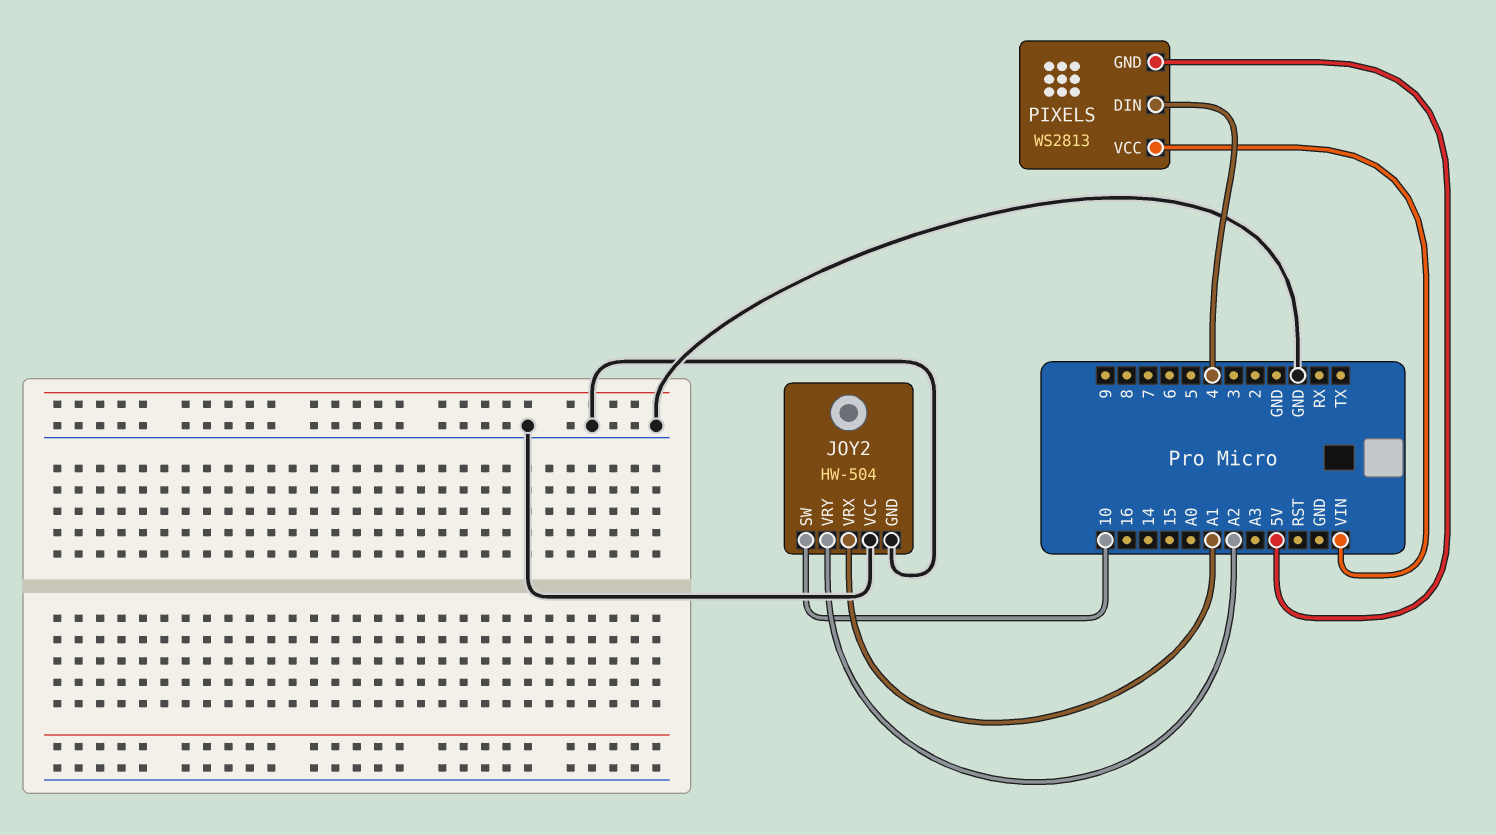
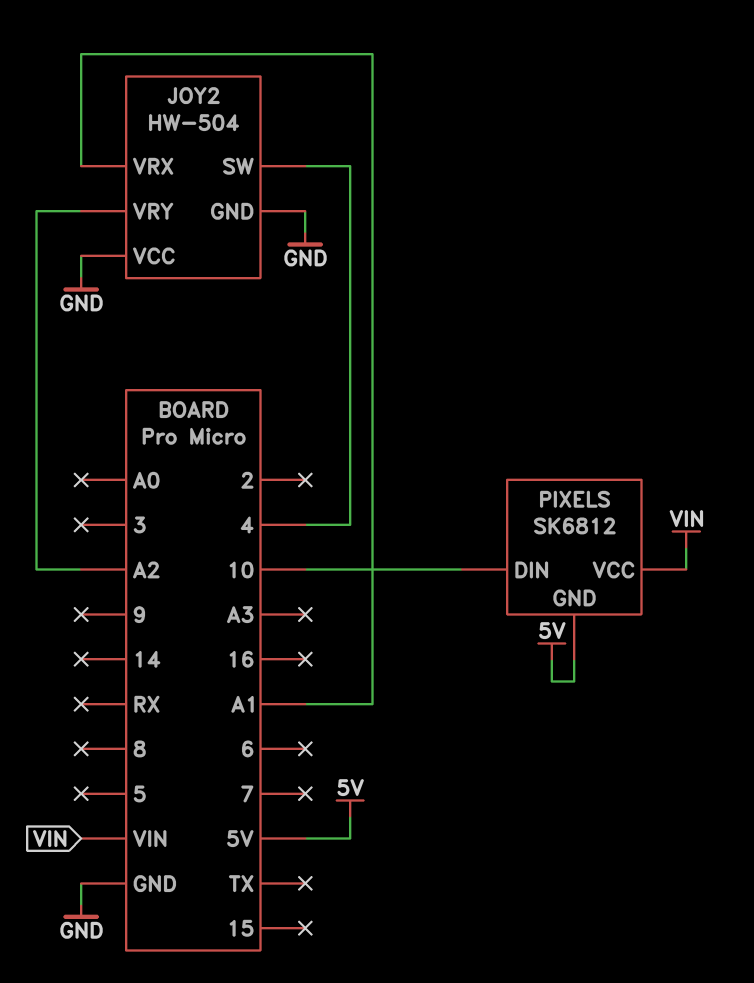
JOY2 pin SW: 10 -> 4
PIXELS: WS2813 -> SK6812
PIXELS pin DIN: 4 -> 10

